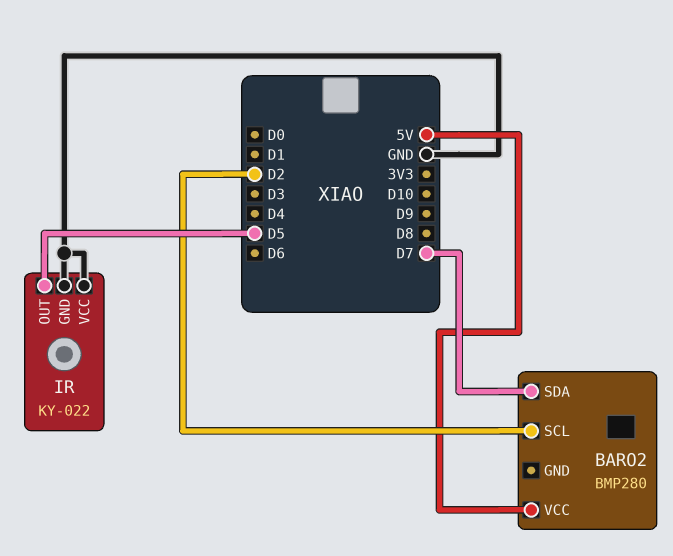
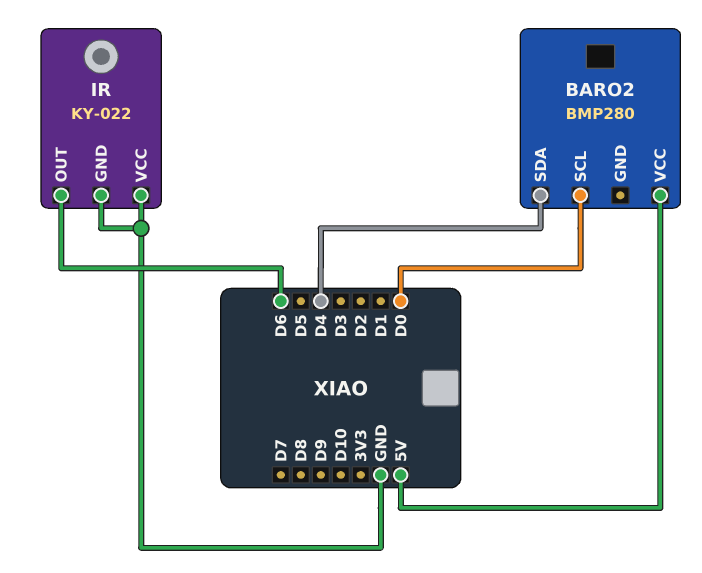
BARO2 pin SCL: D2 -> D0
BARO2 pin SDA: D7 -> D4
IR pin OUT: D5 -> D6

